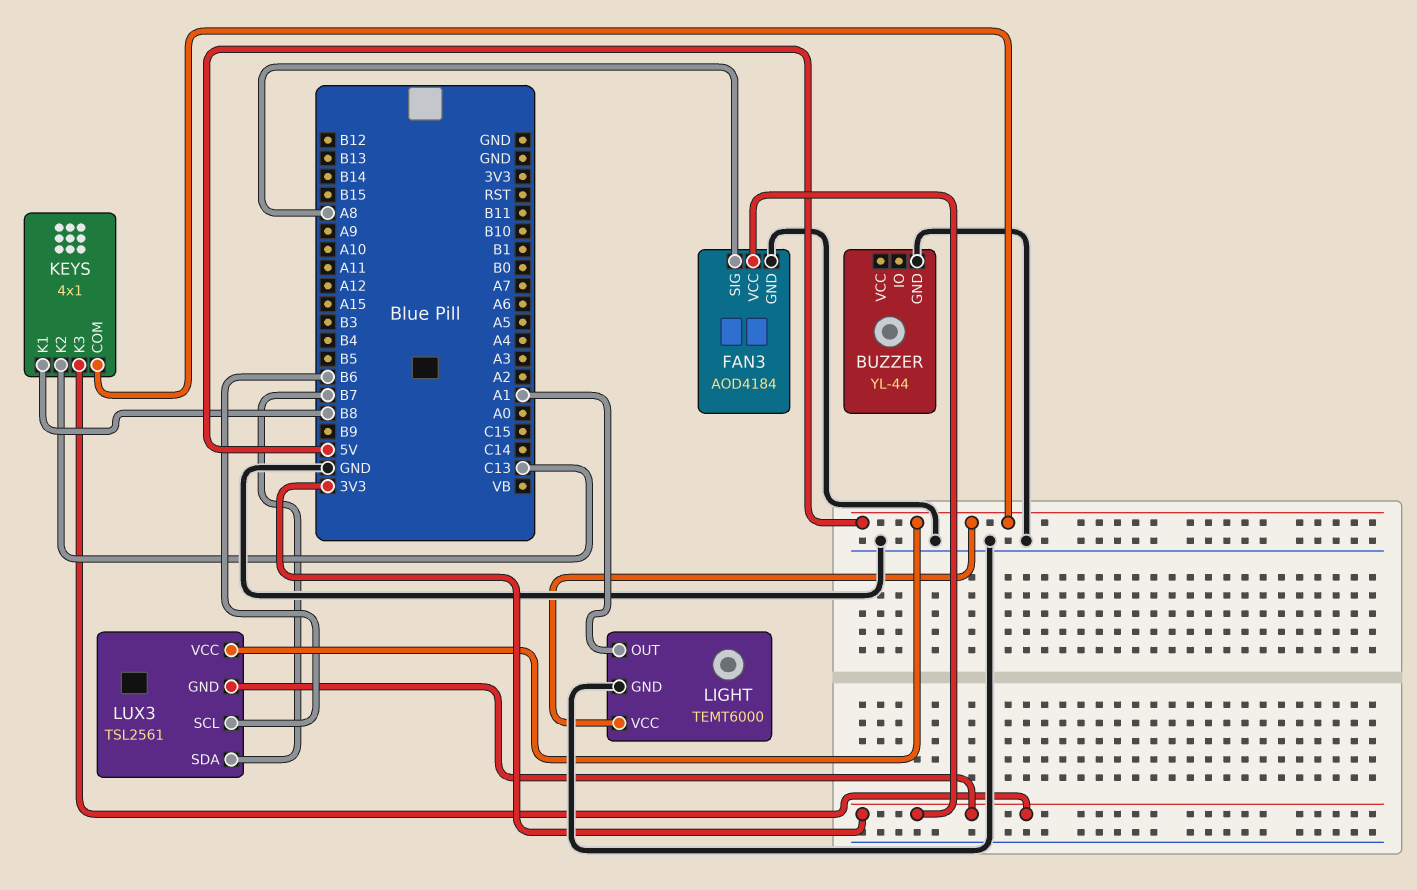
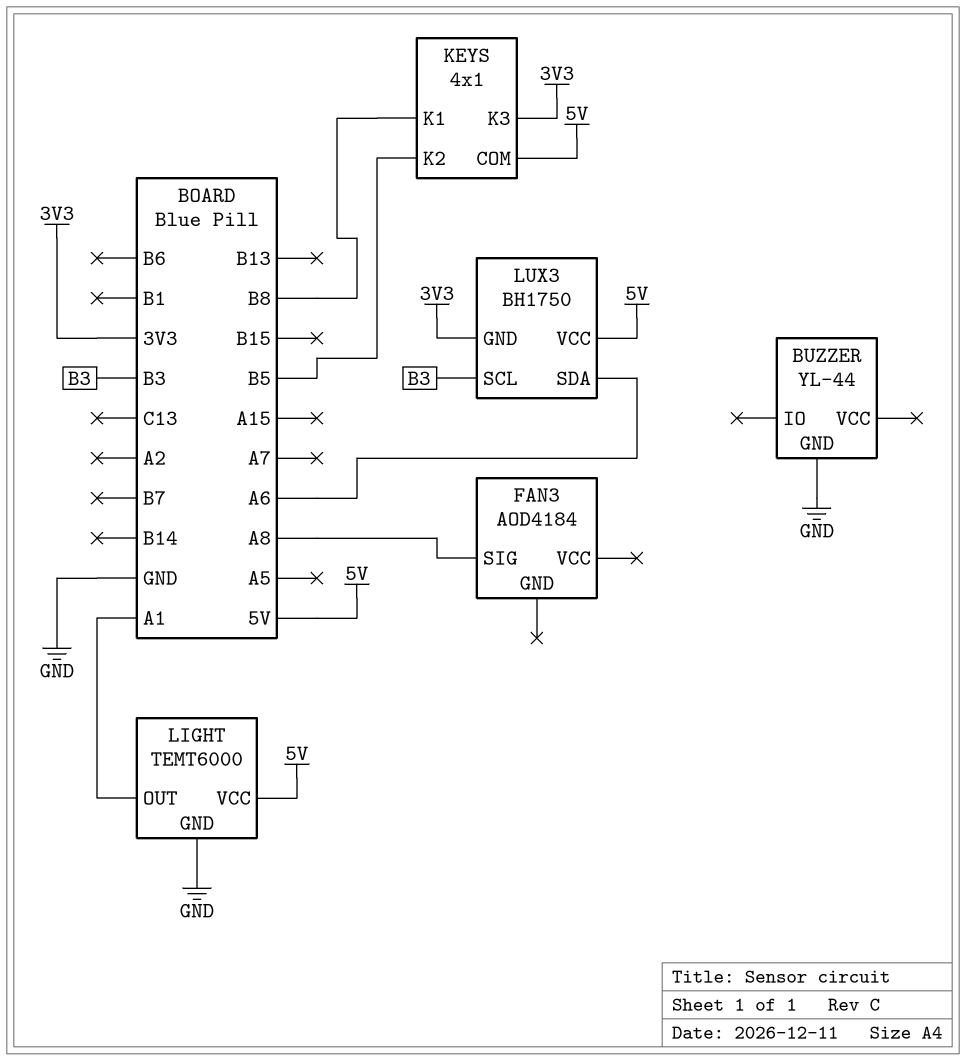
FAN3 pin GND: GND -> none
FAN3 pin VCC: 3V3 -> none
KEYS pin K2: C13 -> B5
LUX3: TSL2561 -> BH1750
LUX3 pin SCL: B6 -> B3
LUX3 pin SDA: B7 -> A6

